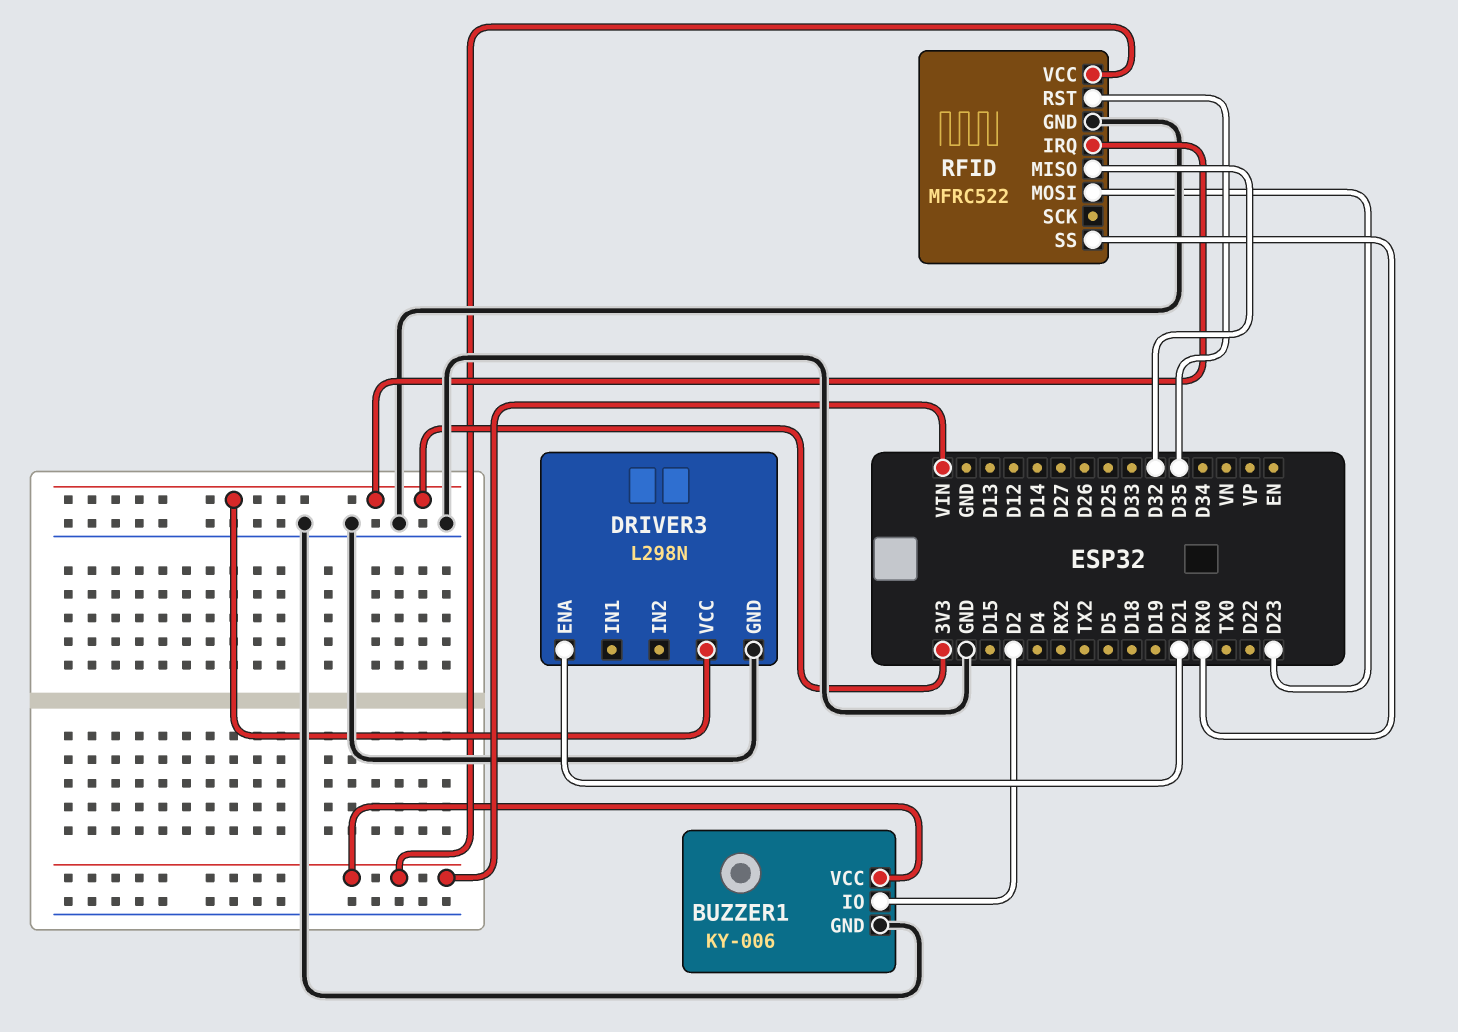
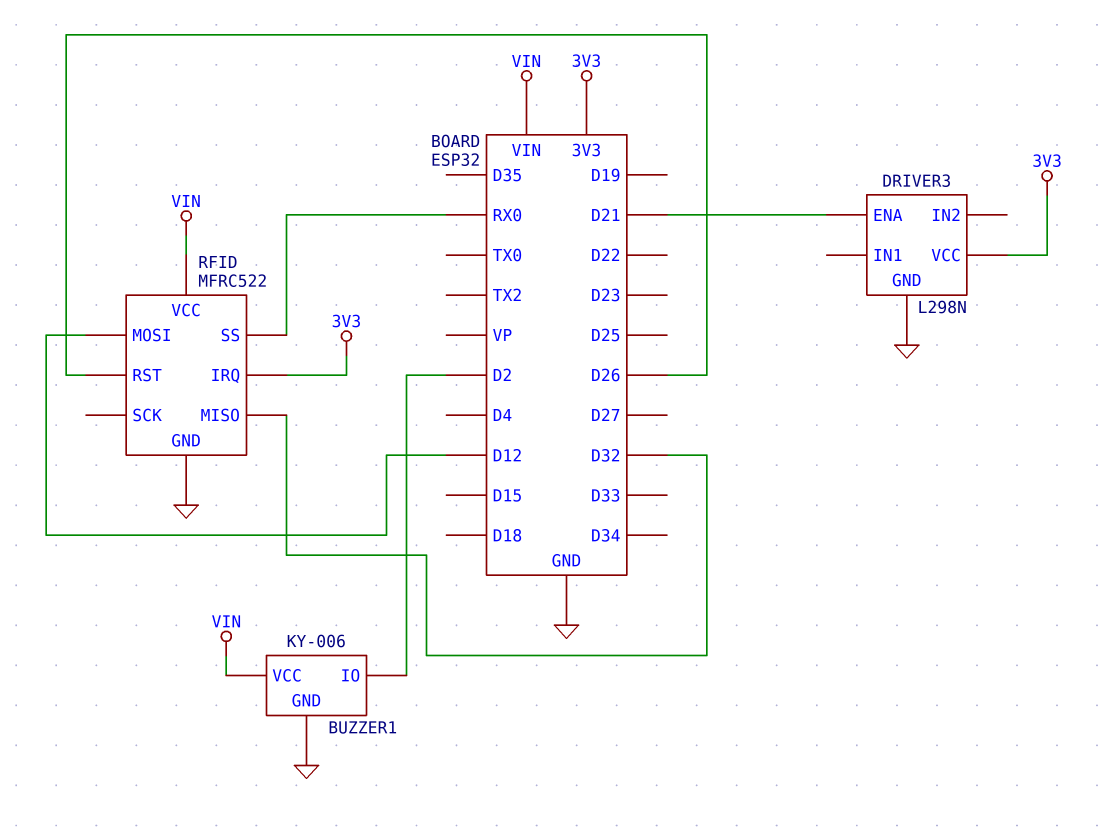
RFID pin MOSI: D23 -> D12
RFID pin RST: D35 -> D26

